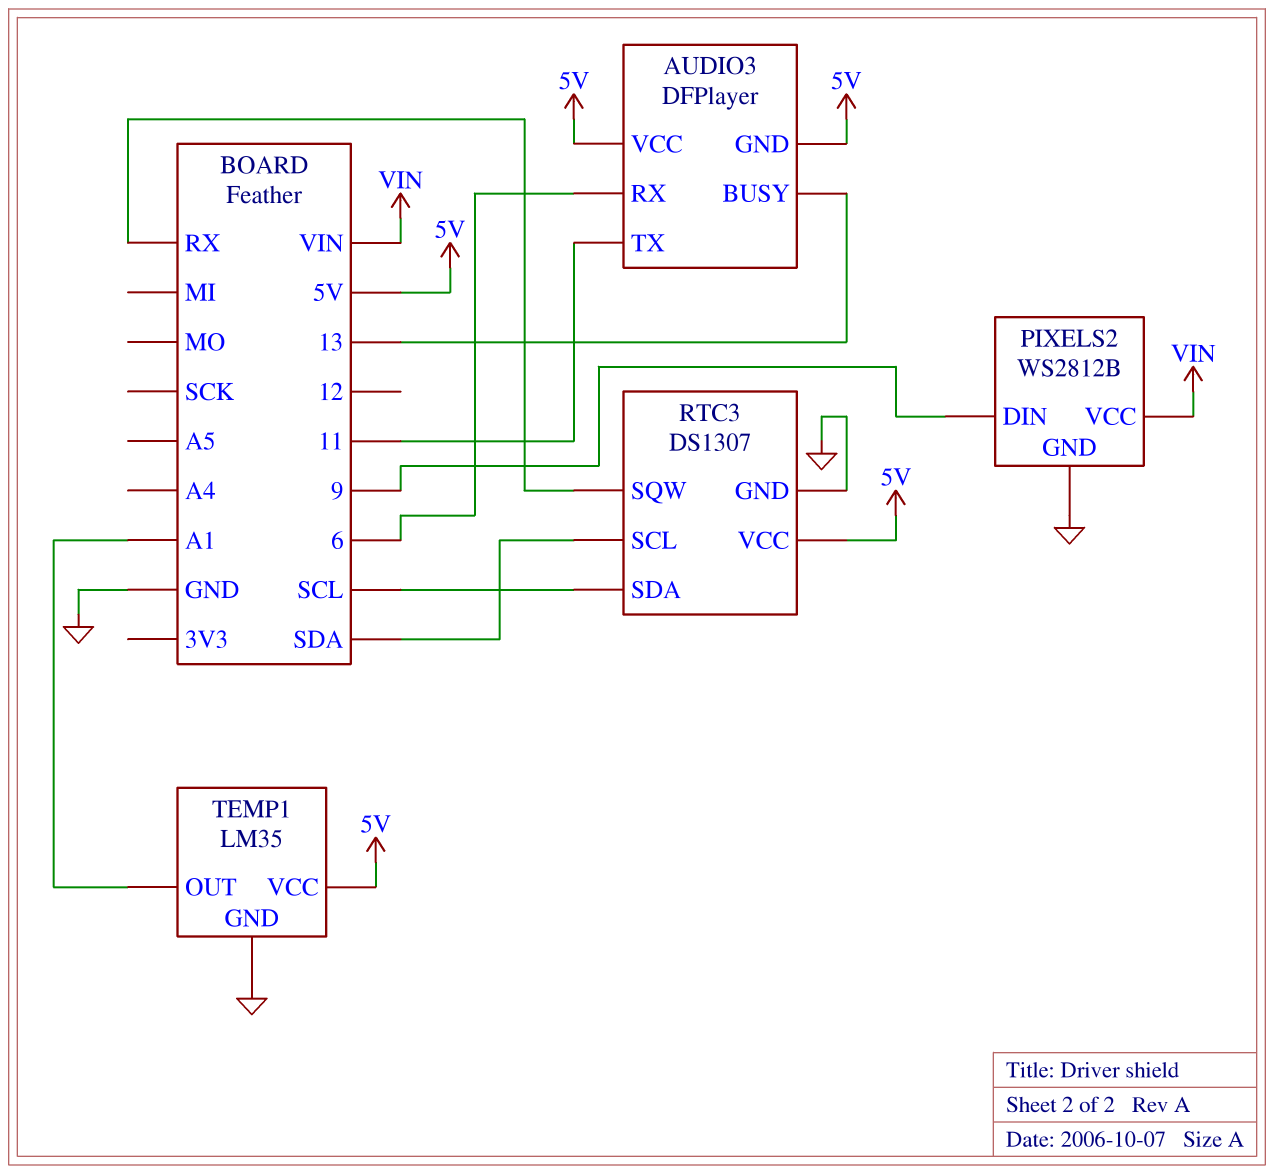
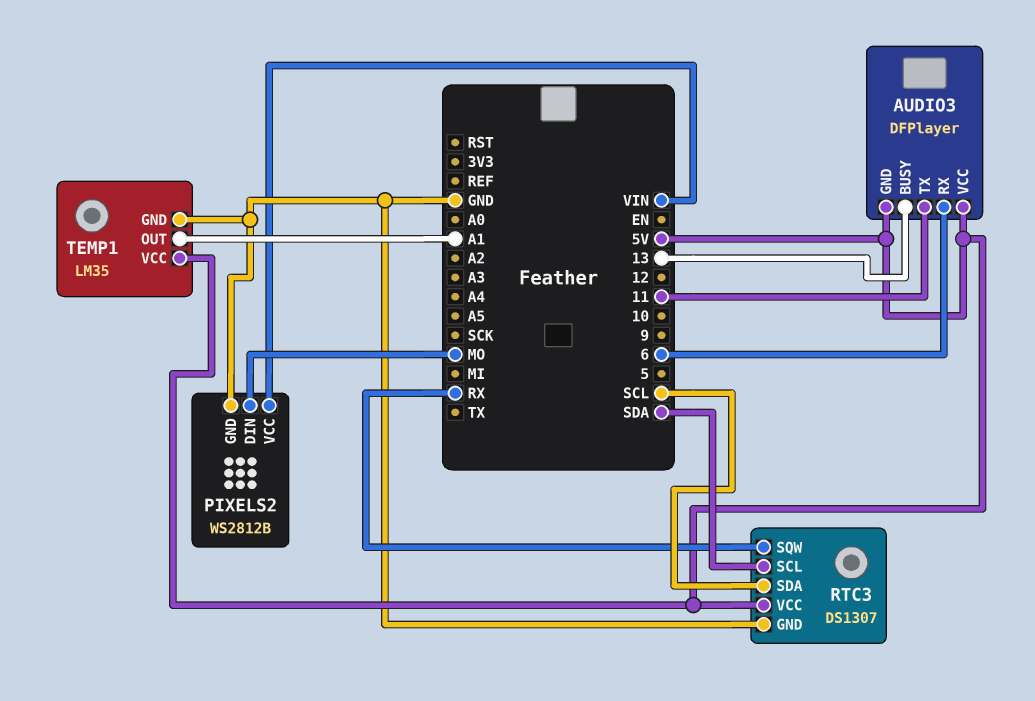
PIXELS2 pin DIN: 9 -> MO

